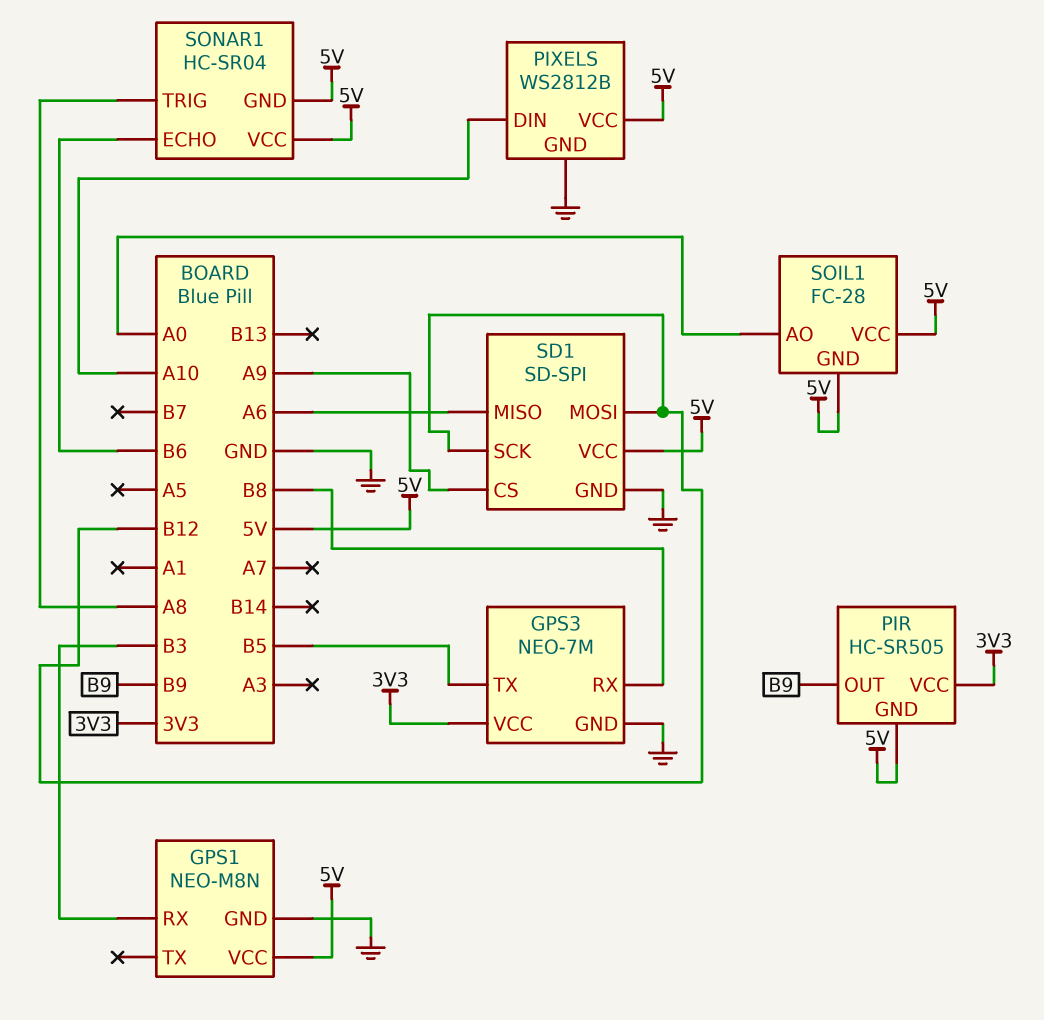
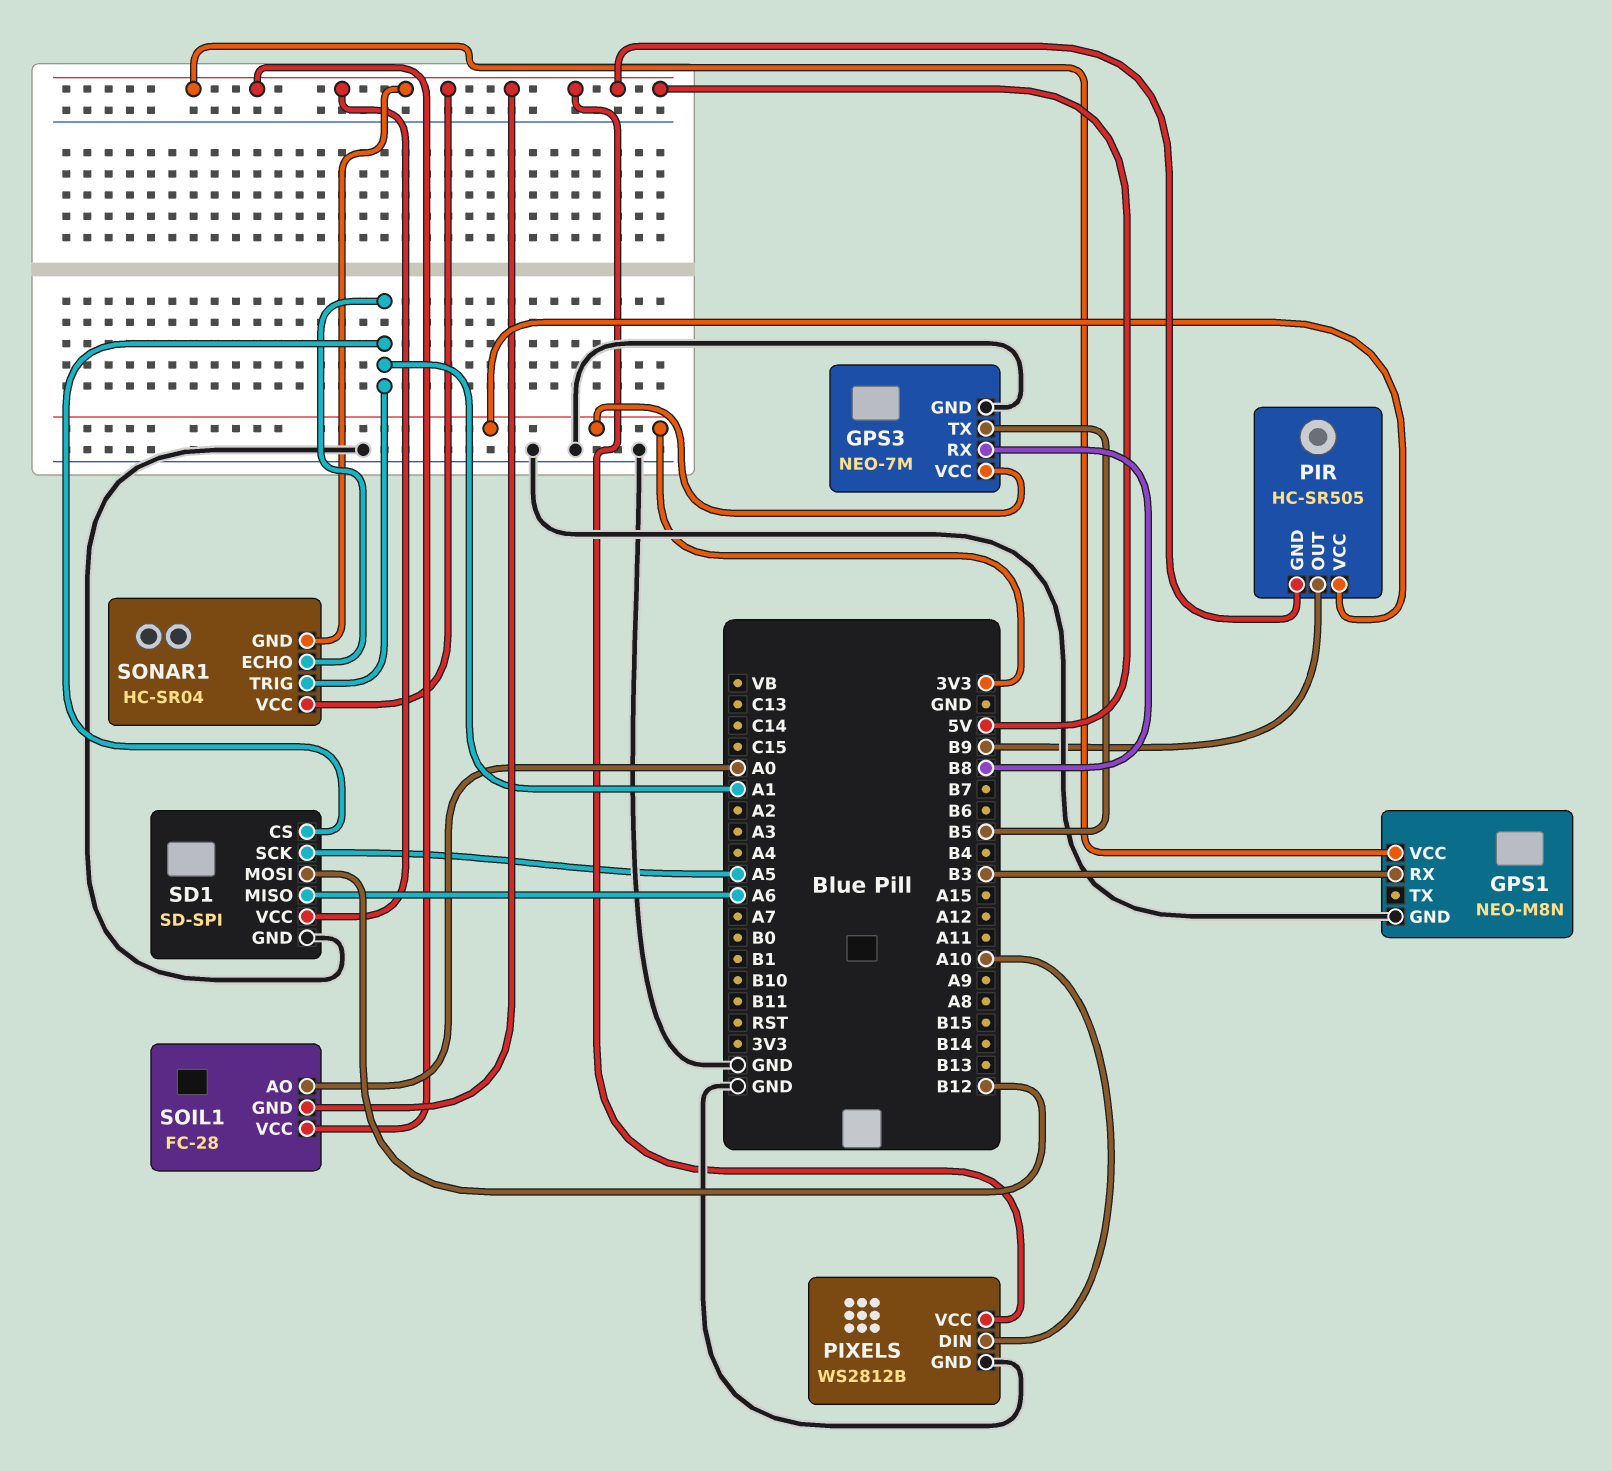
SD1 pin CS: A9 -> A1
SD1 pin SCK: B12 -> A5
SONAR1 pin ECHO: B6 -> A1
SONAR1 pin TRIG: A8 -> A1

